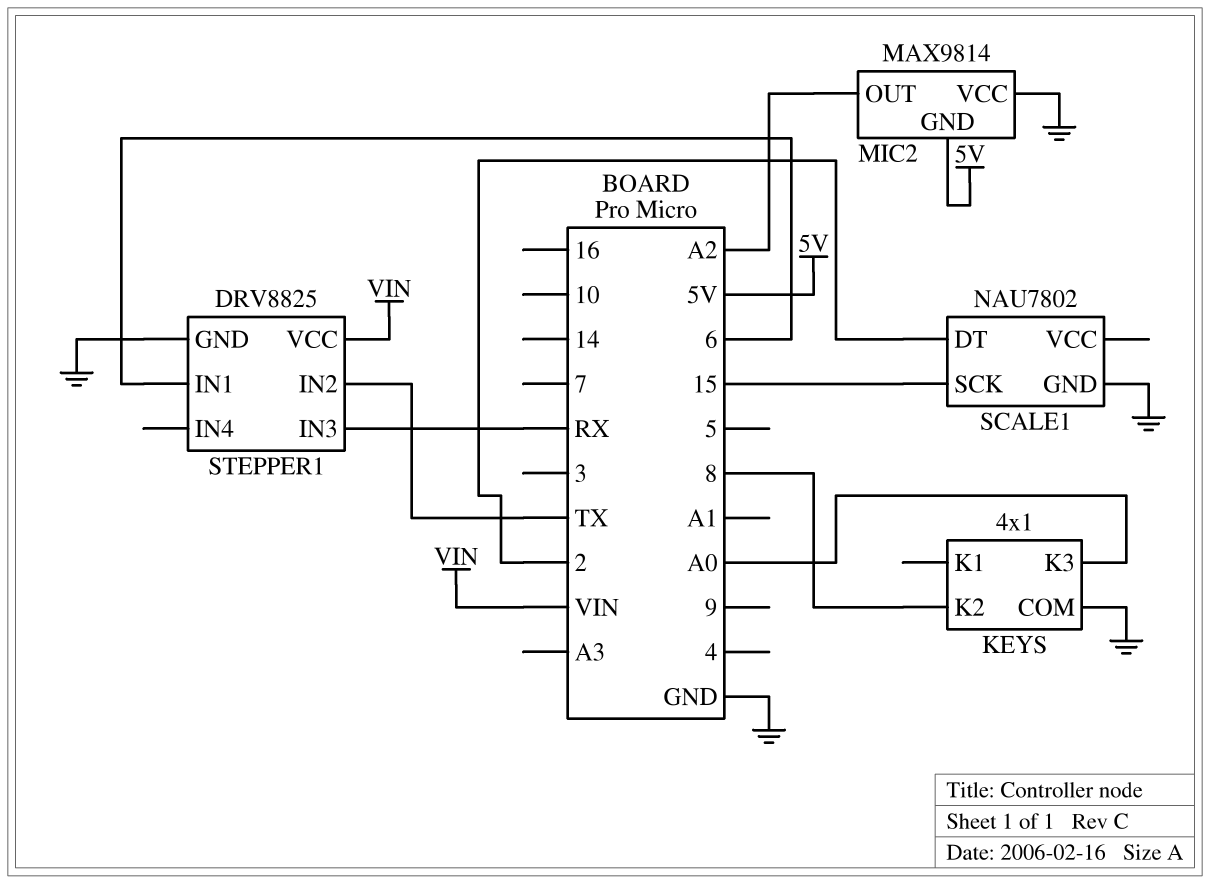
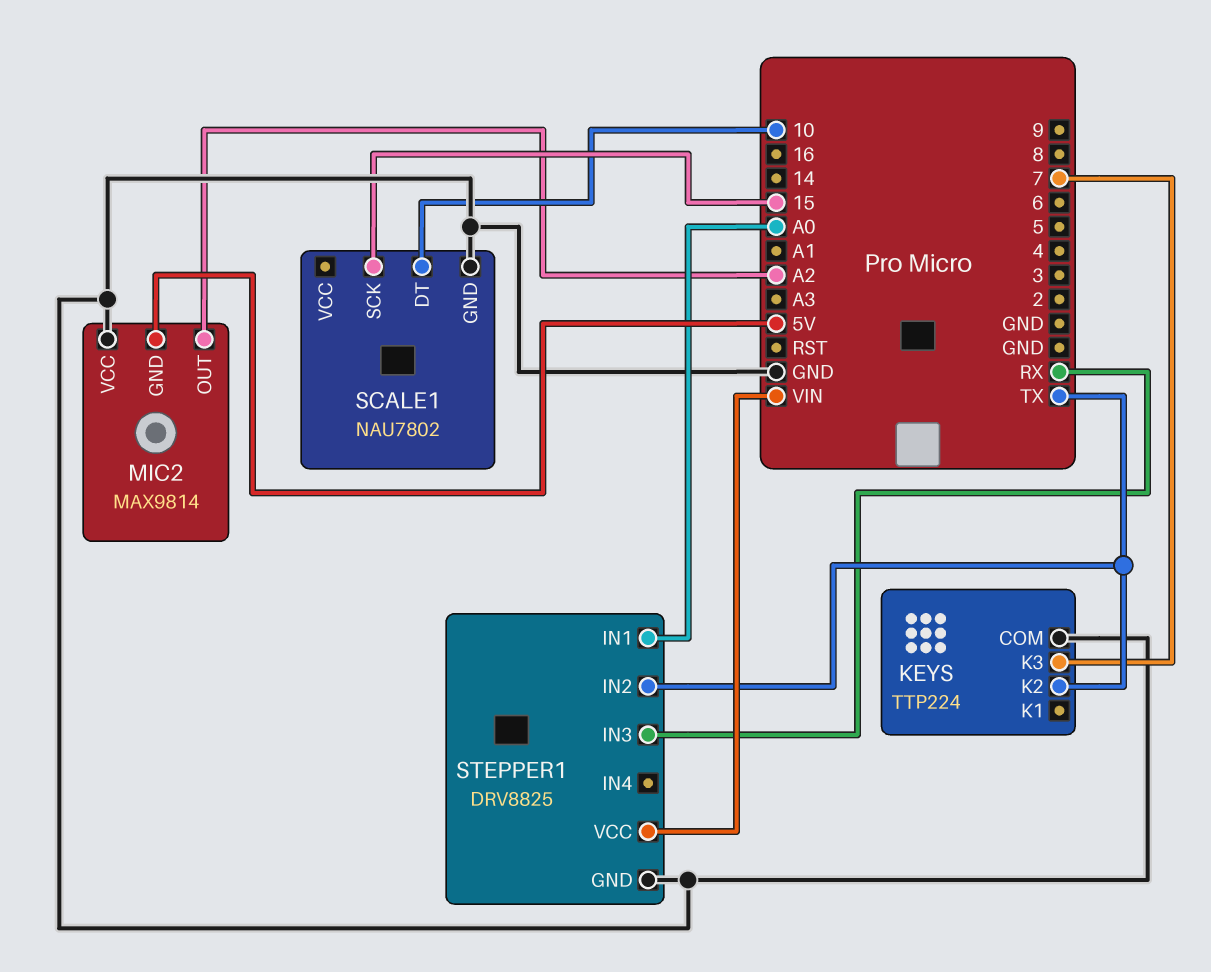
KEYS: 4x1 -> TTP224
KEYS pin K2: 8 -> TX
KEYS pin K3: A0 -> 7
SCALE1 pin DT: 2 -> 10
STEPPER1 pin IN1: 6 -> A0

